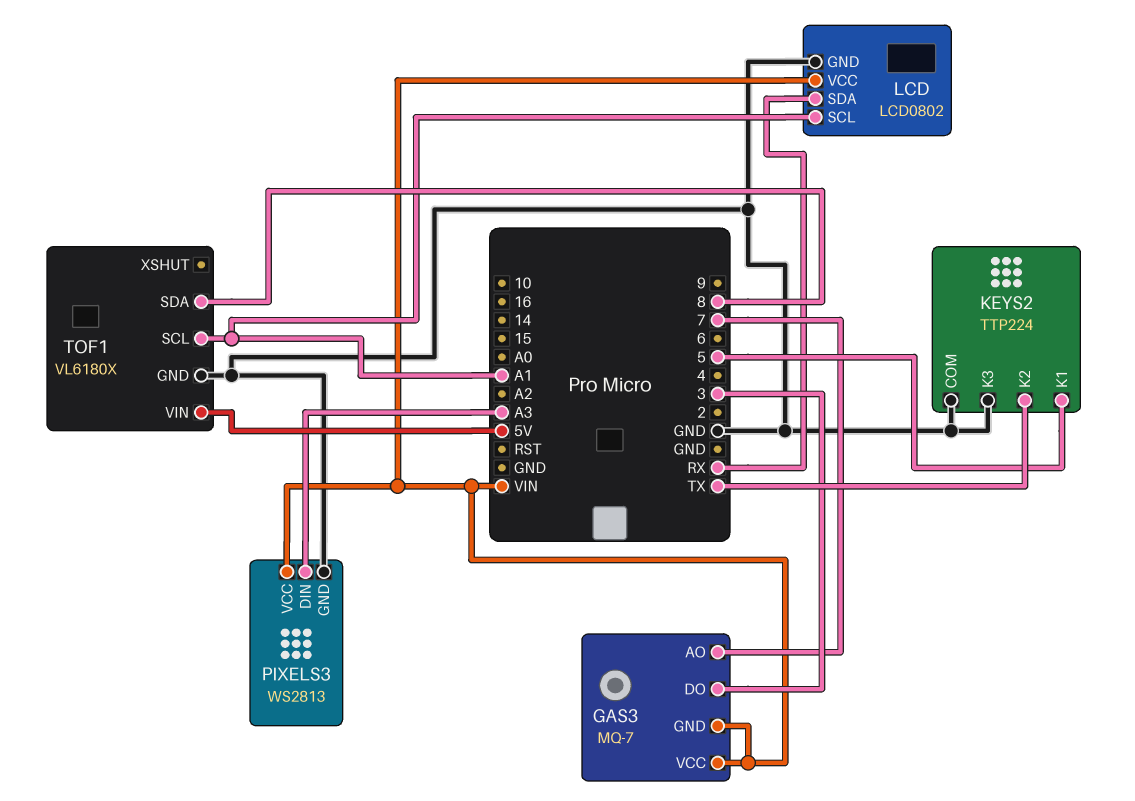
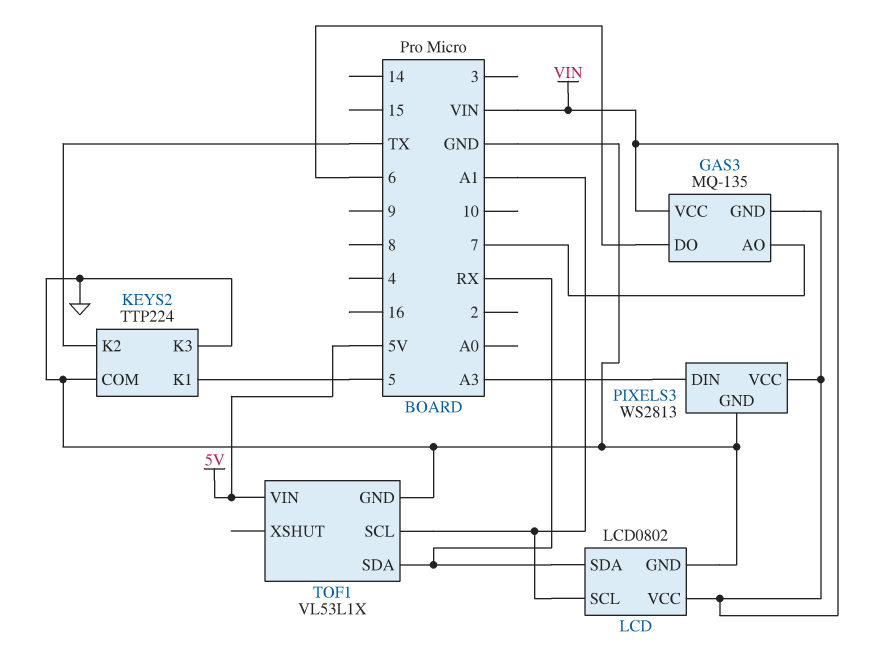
GAS3: MQ-7 -> MQ-135
GAS3 pin DO: 3 -> 6
TOF1: VL6180X -> VL53L1X
TOF1 pin SDA: 8 -> RX

